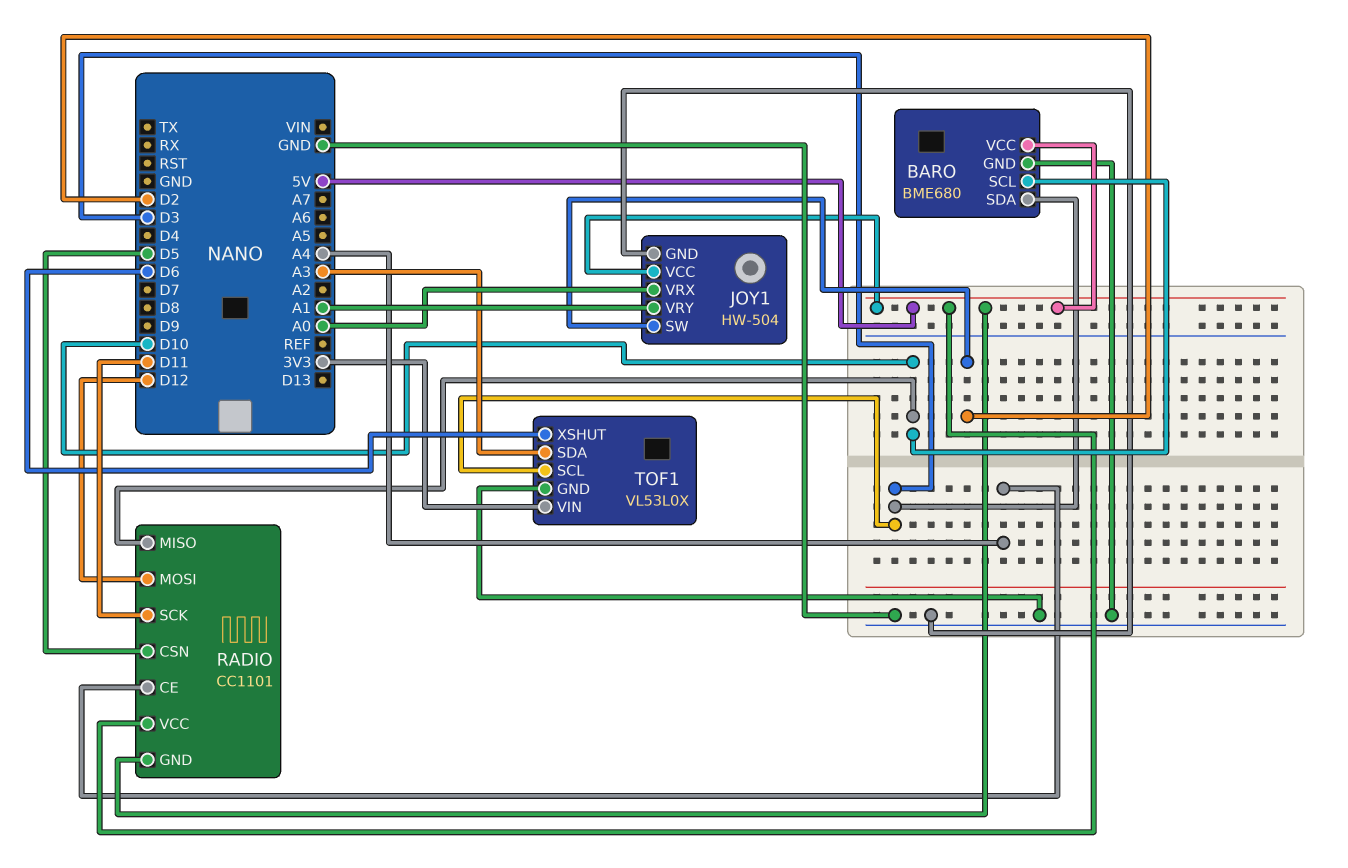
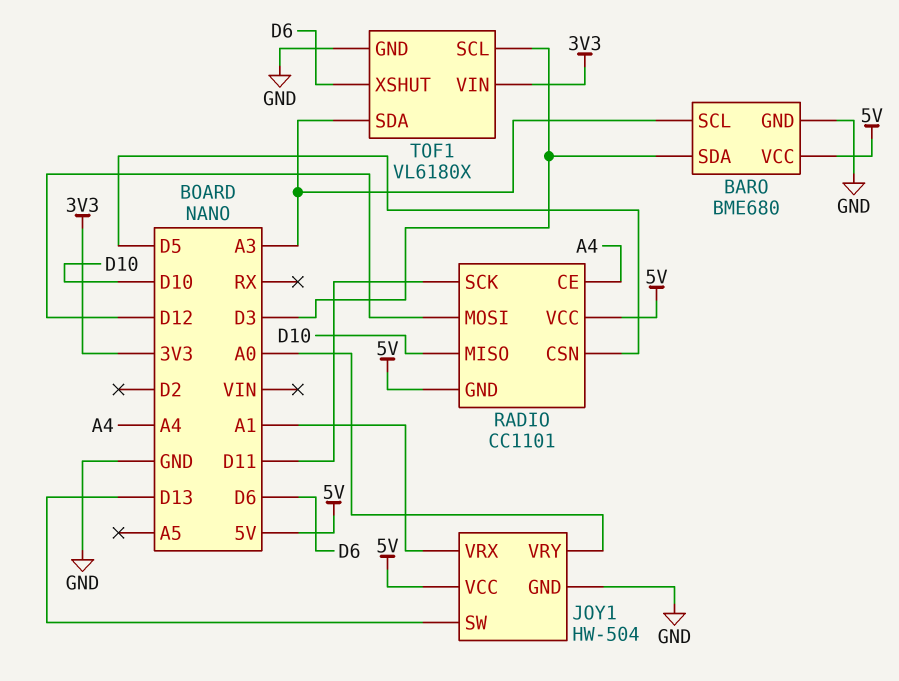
BARO pin SCL: D10 -> A3
JOY1 pin SW: D2 -> D13
JOY1 pin VRX: A0 -> A1
JOY1 pin VRY: A1 -> A0
TOF1: VL53L0X -> VL6180X

